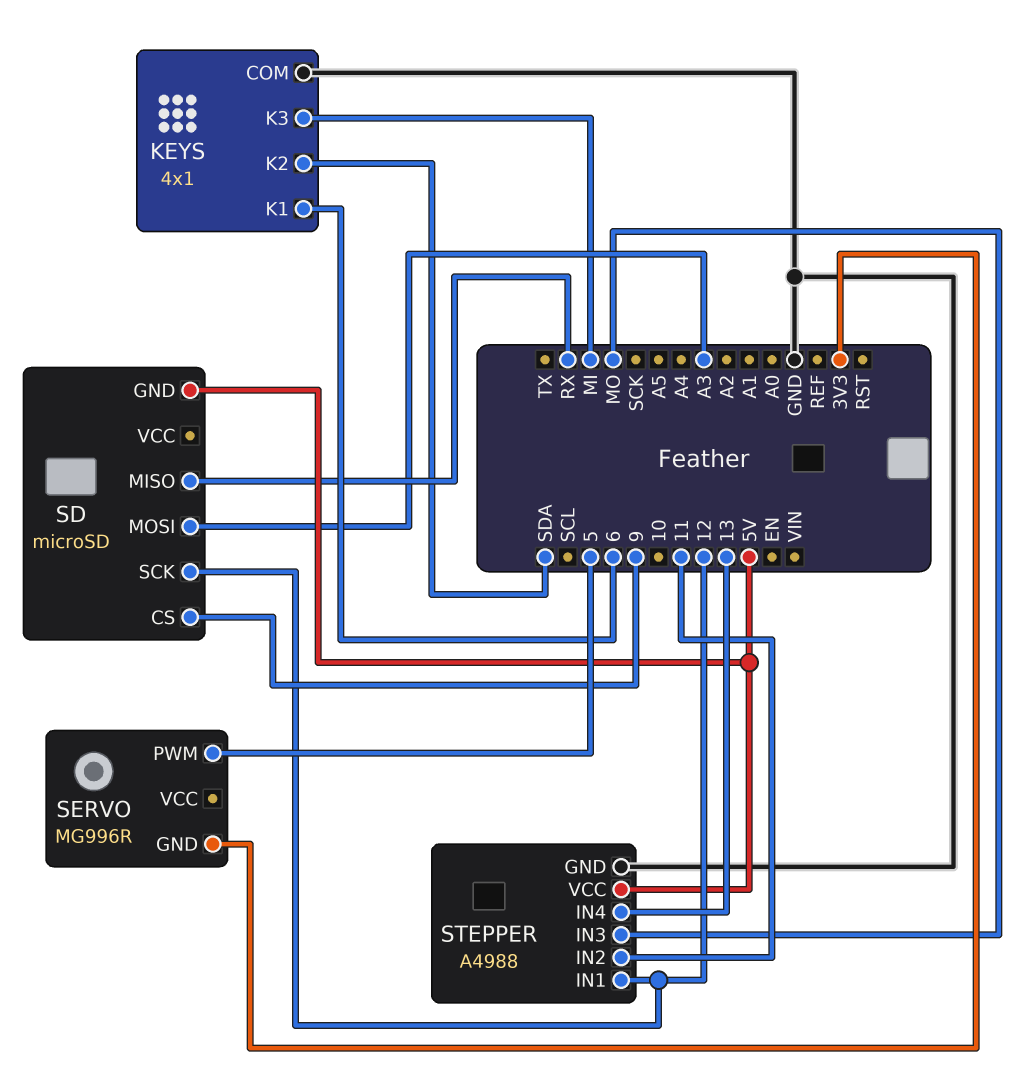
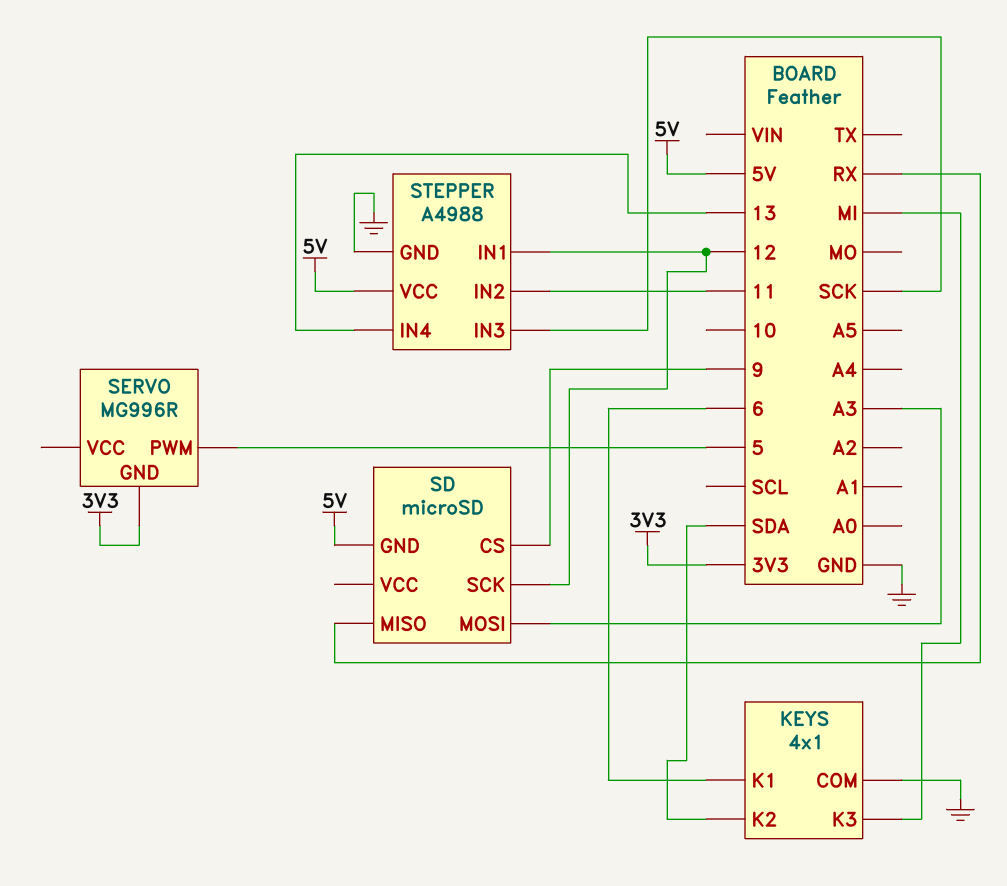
STEPPER pin IN3: MO -> SCK

